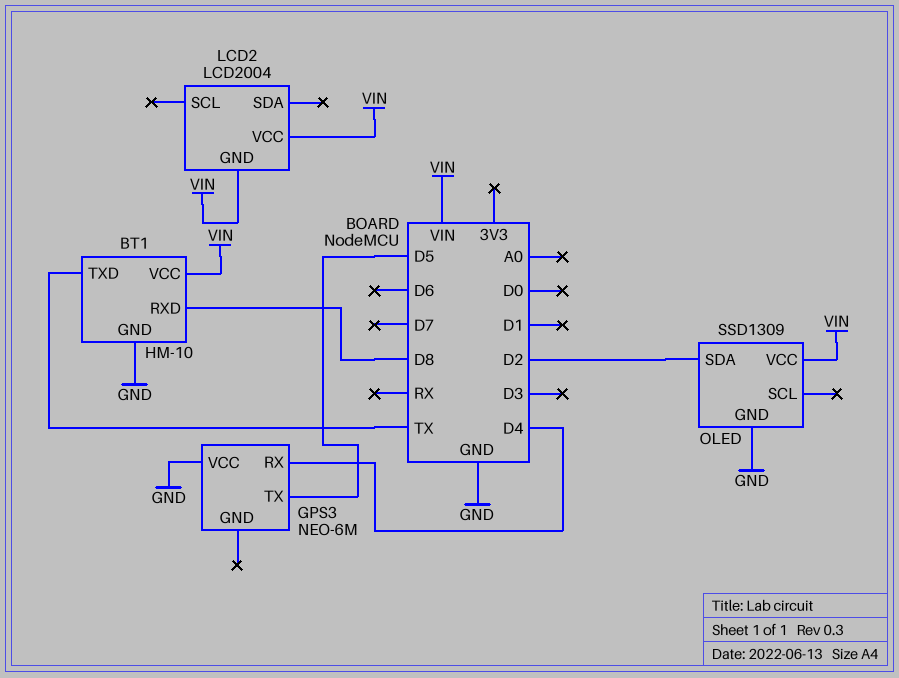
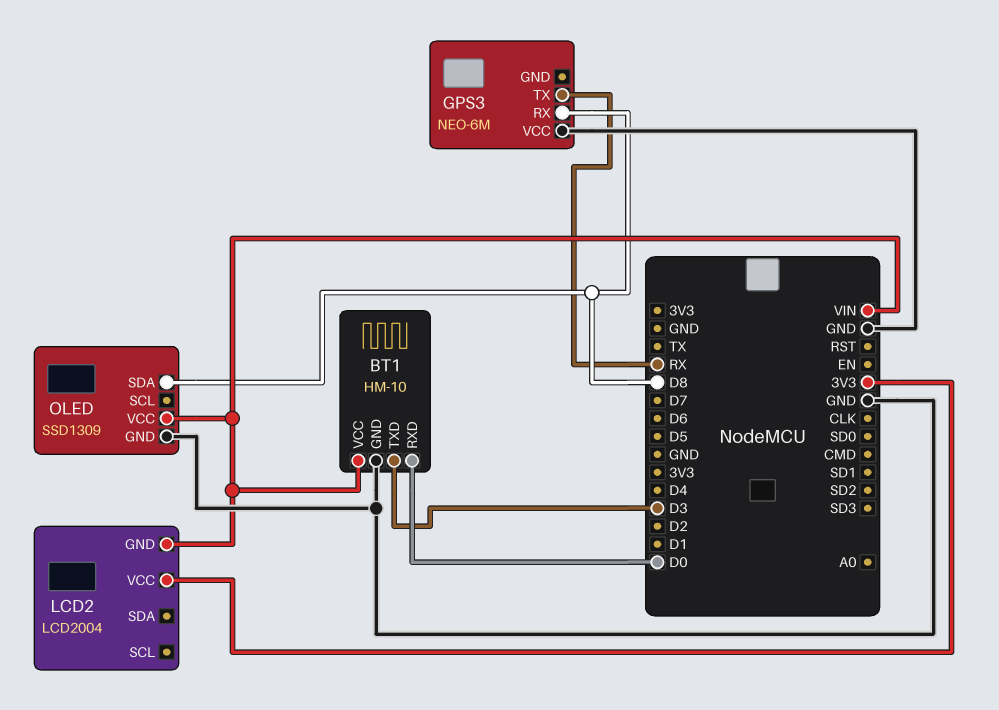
BT1 pin RXD: D8 -> D0
BT1 pin TXD: TX -> D3
GPS3 pin RX: D4 -> D8
GPS3 pin TX: D5 -> RX
LCD2 pin VCC: VIN -> 3V3
OLED pin SDA: D2 -> D8

